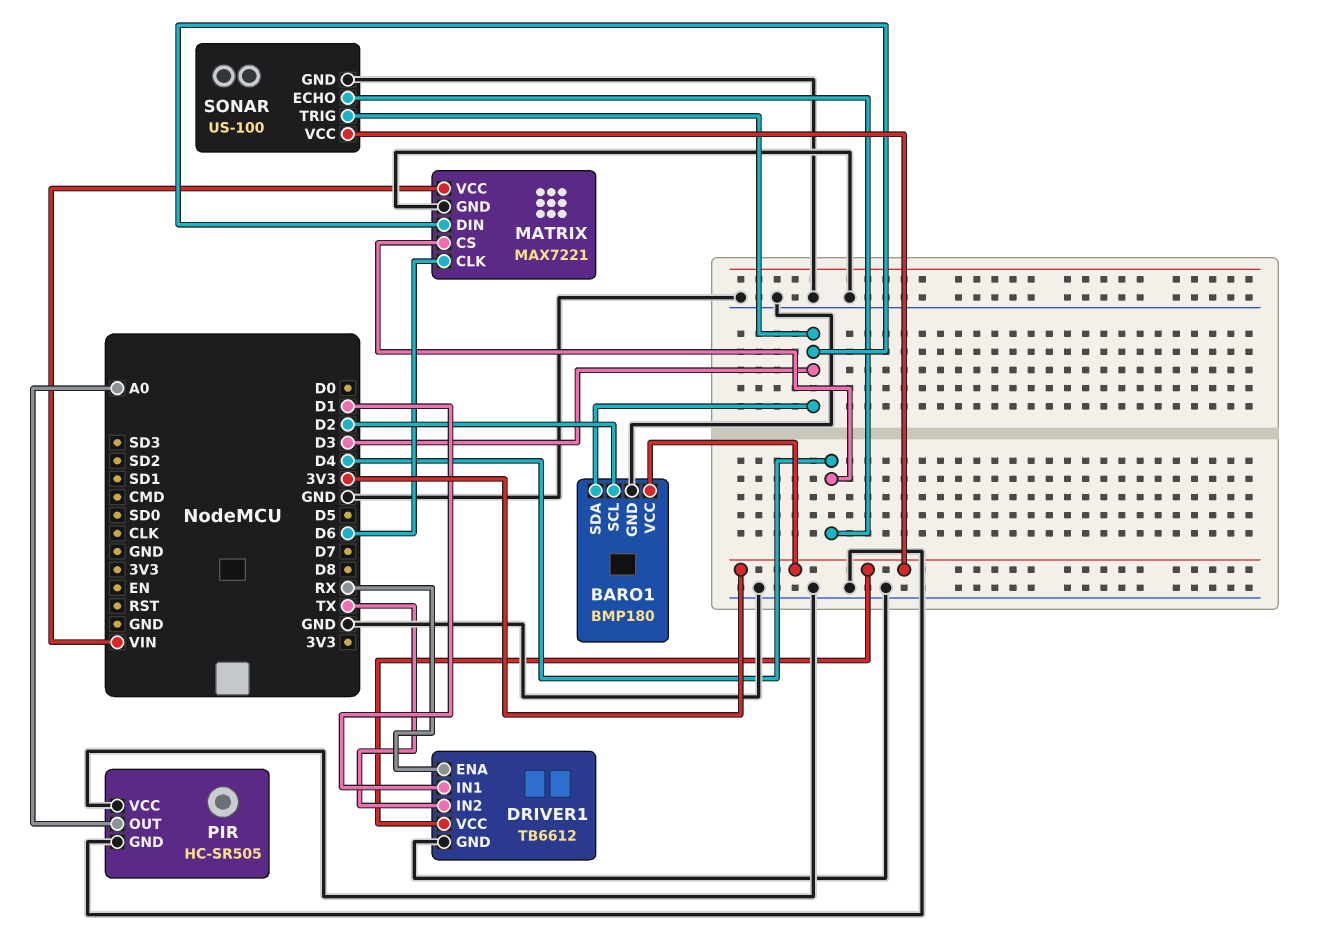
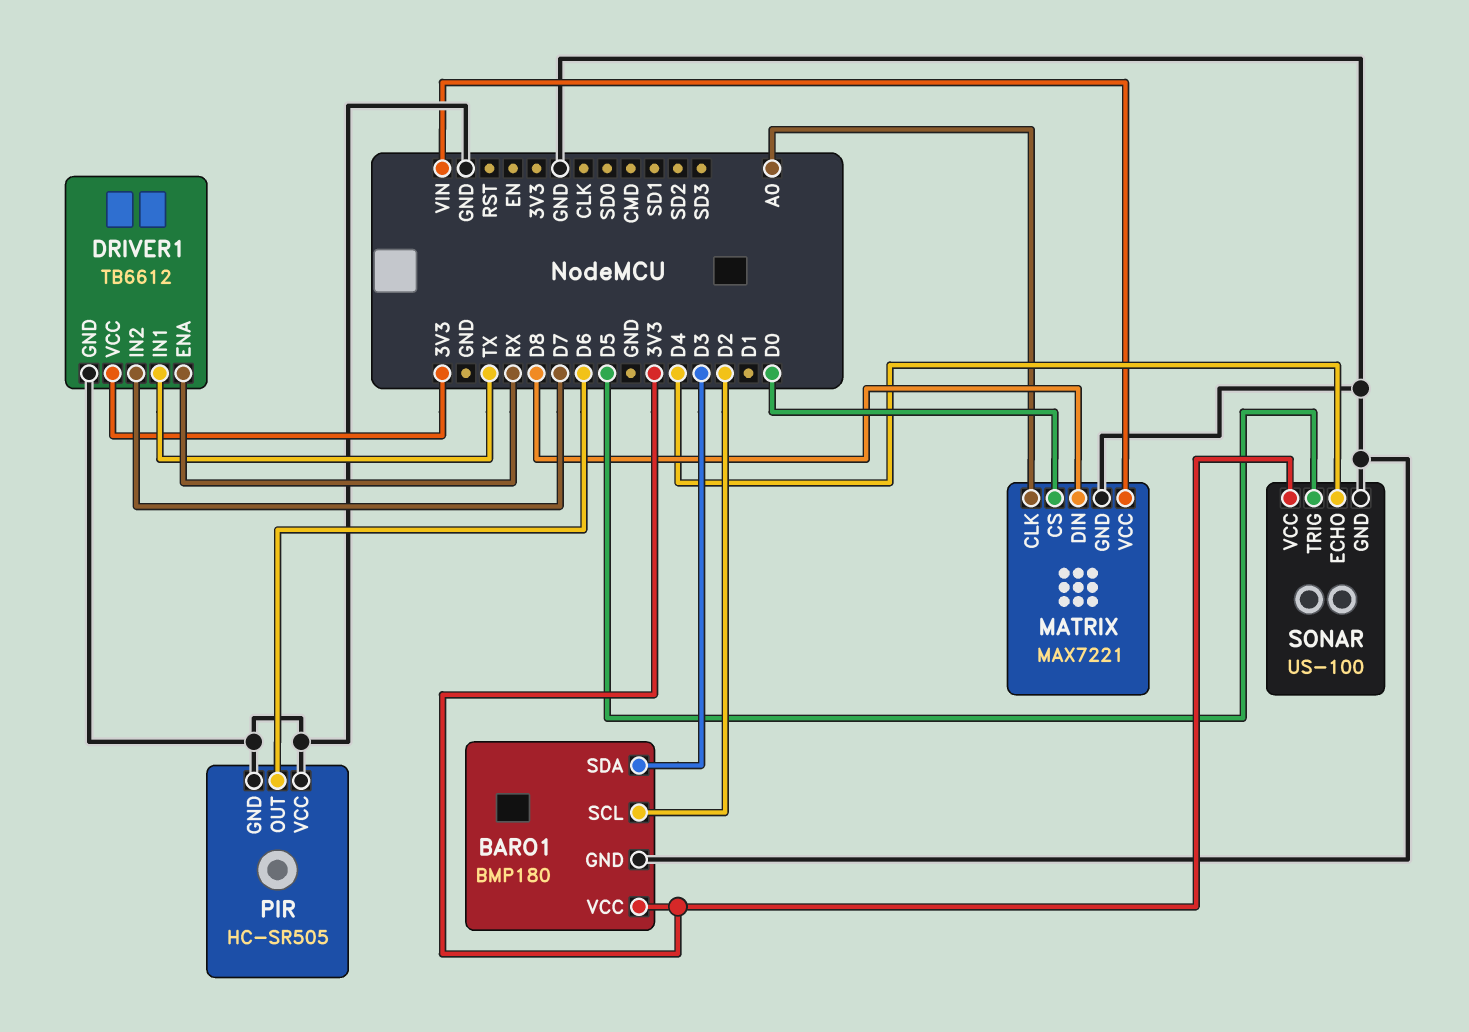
DRIVER1 pin IN1: D1 -> TX
DRIVER1 pin IN2: TX -> D7
MATRIX pin CLK: D6 -> A0
MATRIX pin CS: D4 -> D0
MATRIX pin DIN: D3 -> D8
PIR pin OUT: A0 -> D6
SONAR pin TRIG: D3 -> D5

